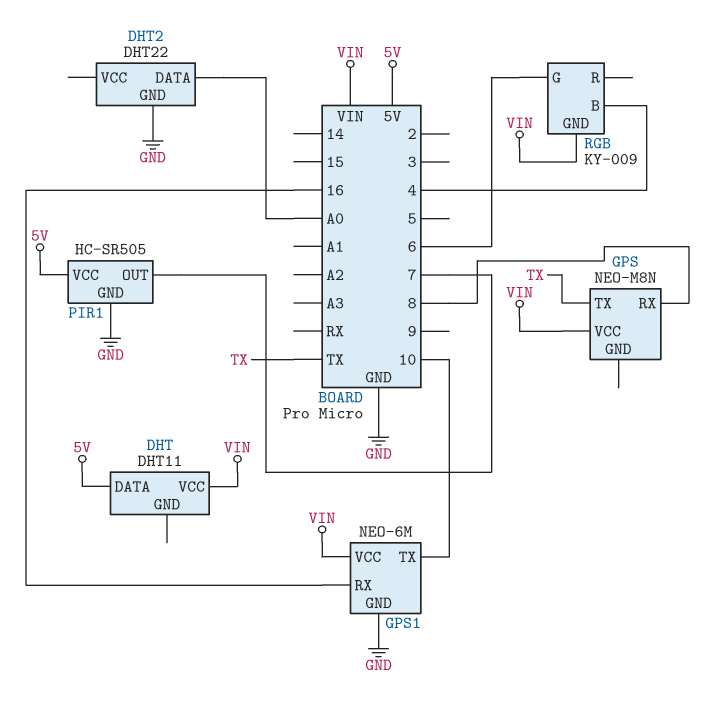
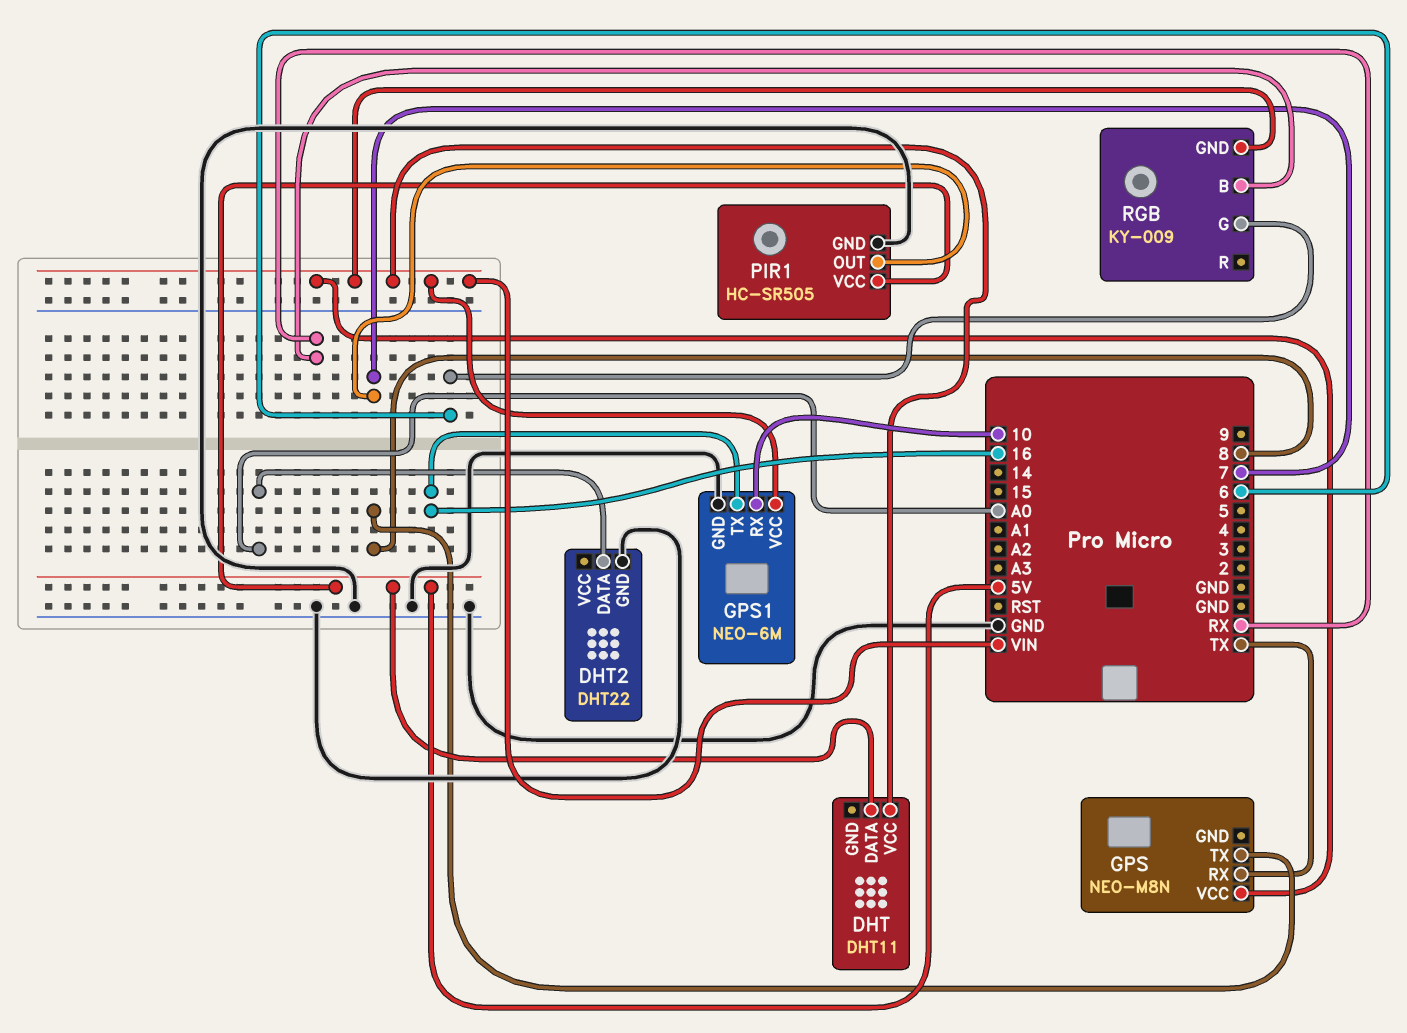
GPS pin RX: 8 -> TX
GPS pin TX: TX -> 8
GPS1 pin RX: 16 -> 10
GPS1 pin TX: 10 -> 16
RGB pin B: 4 -> RX

